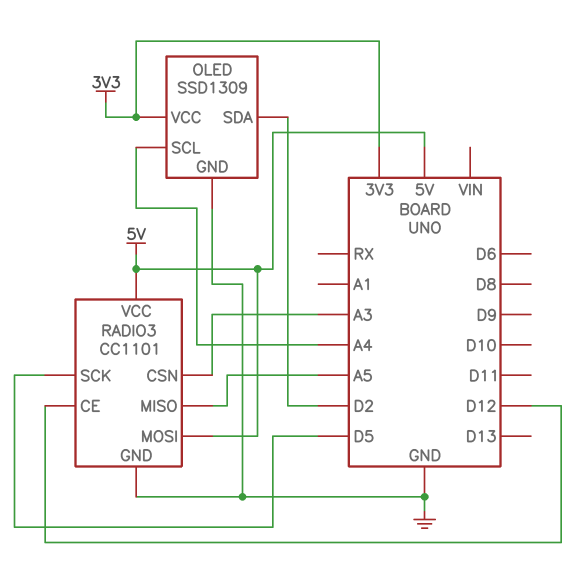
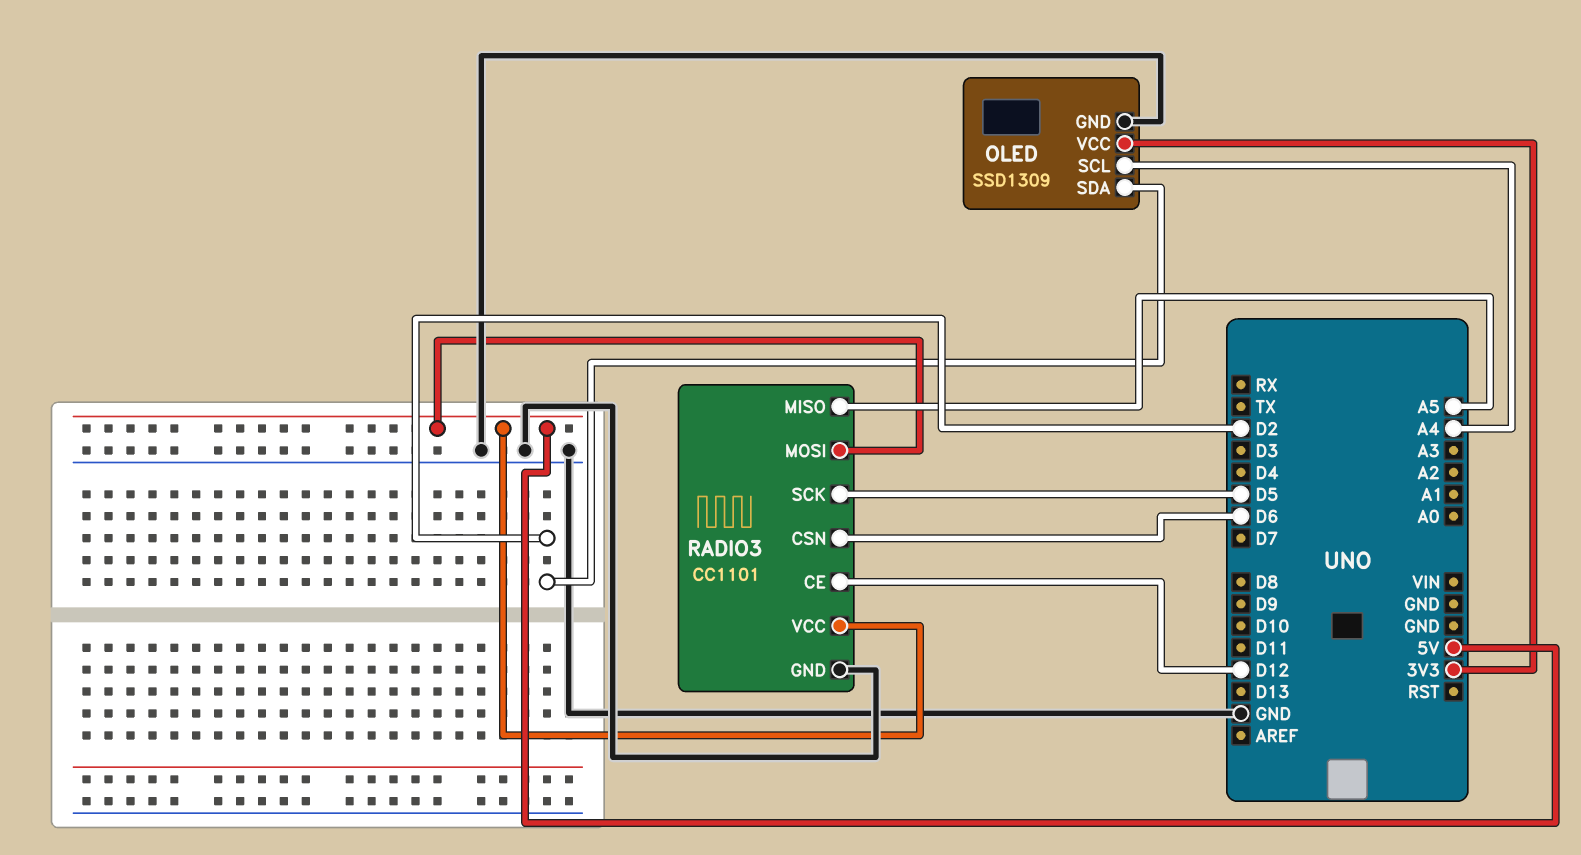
RADIO3 pin CSN: A3 -> D6

